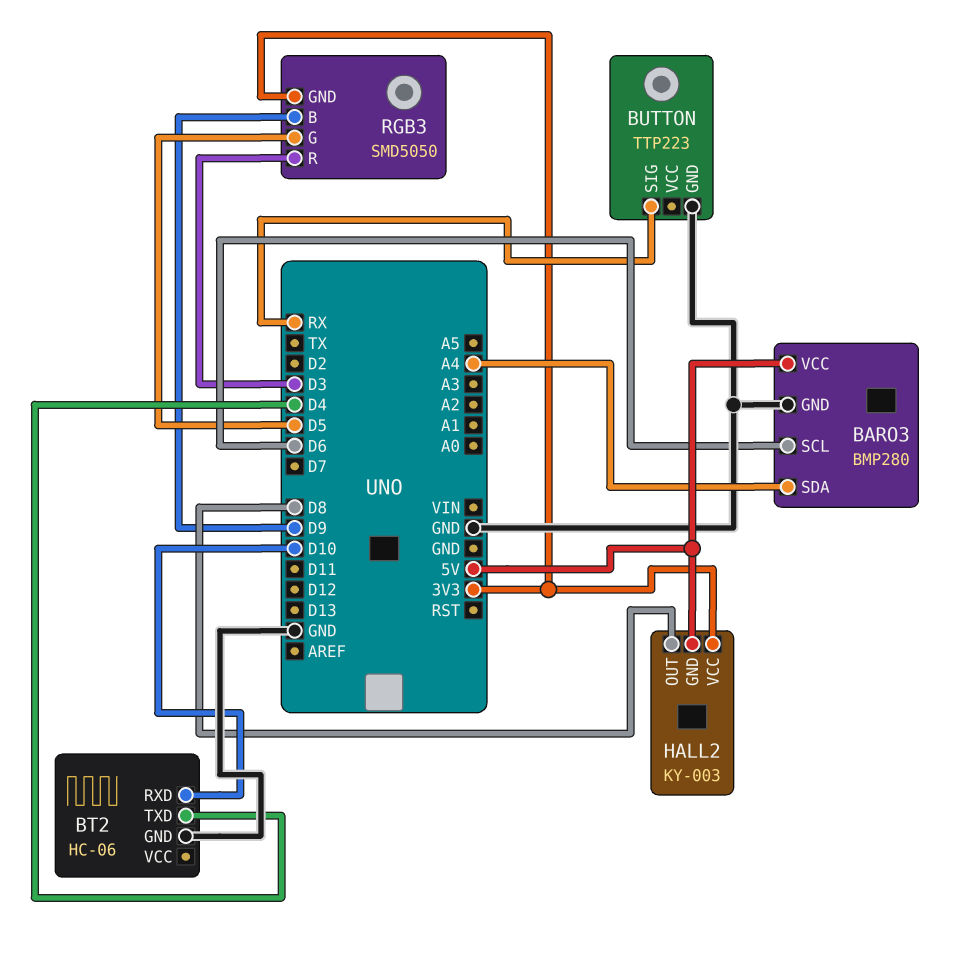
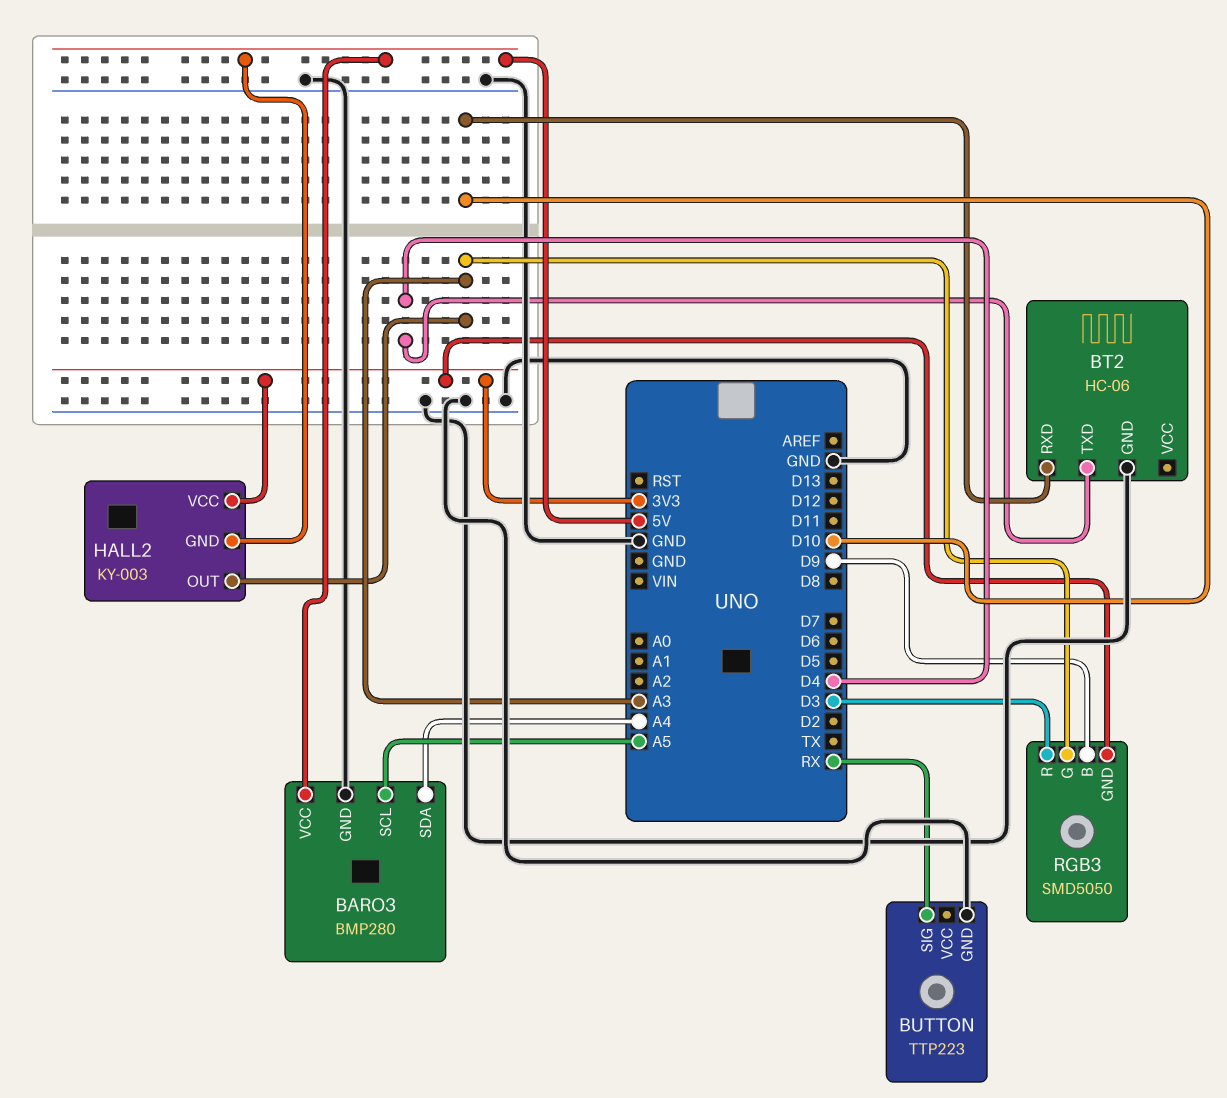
BARO3 pin SCL: D6 -> A5
HALL2 pin OUT: D8 -> A3
RGB3 pin G: D5 -> A3

